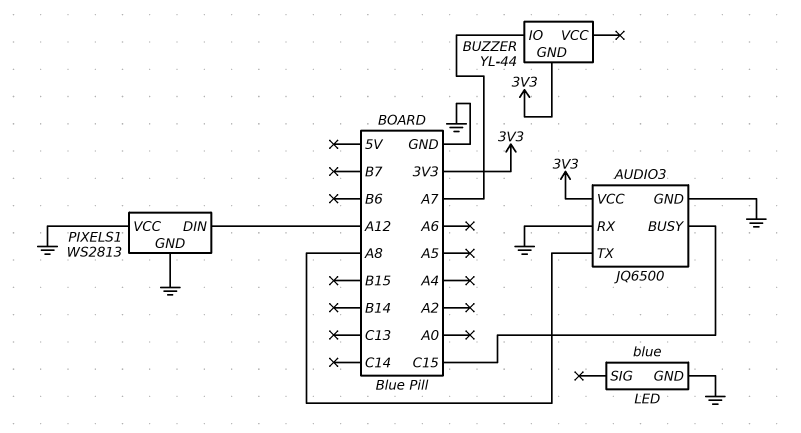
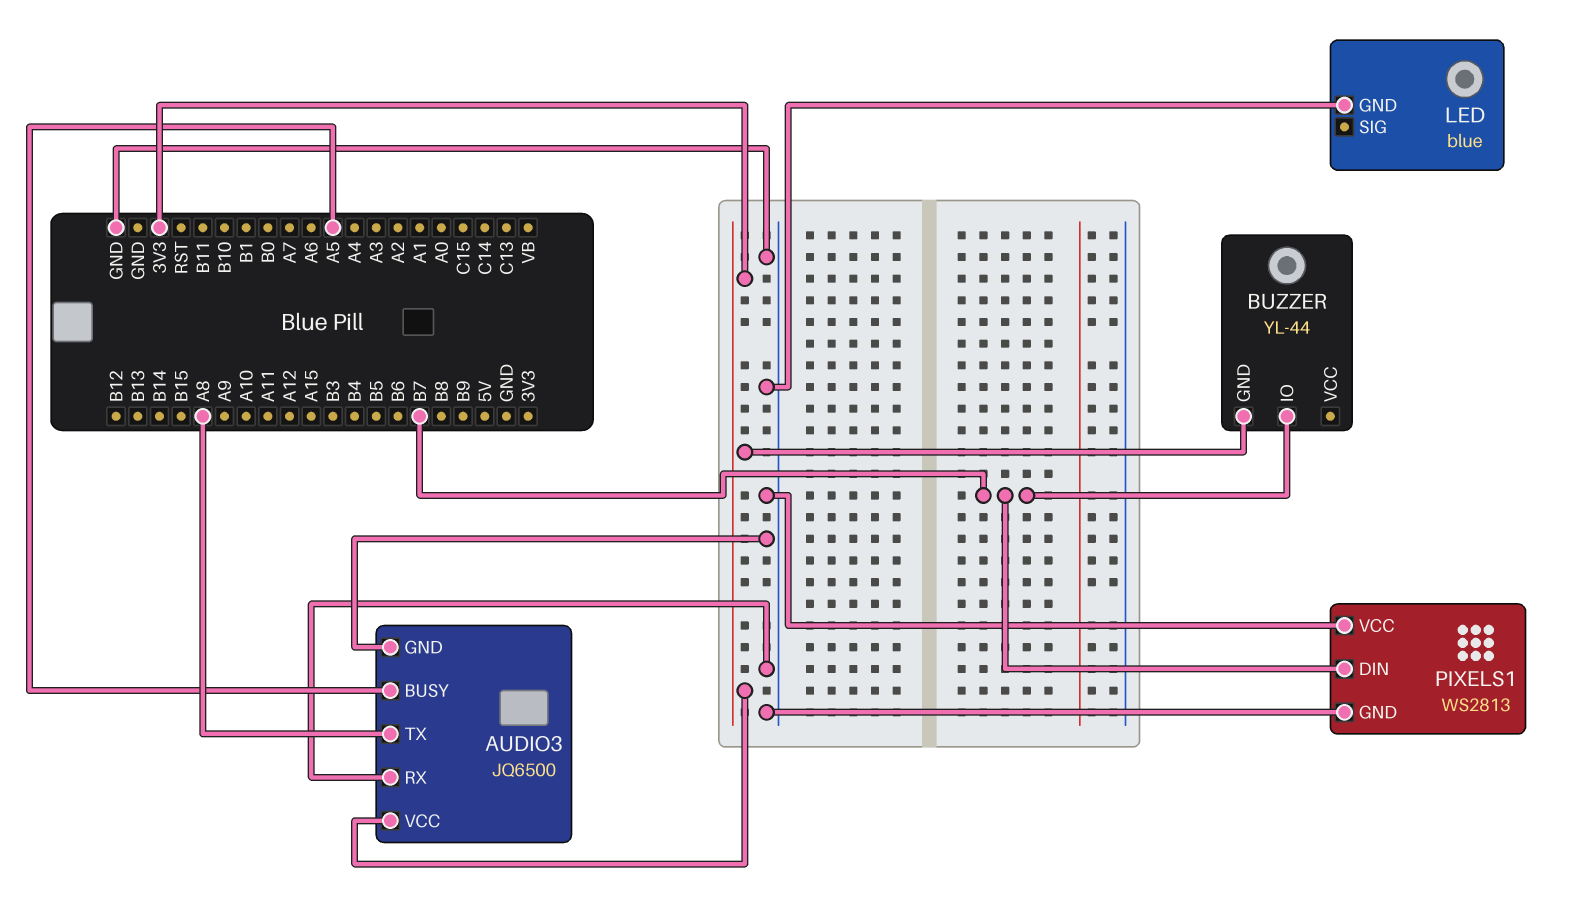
AUDIO3 pin BUSY: C15 -> A5
BUZZER pin IO: A7 -> B7
PIXELS1 pin DIN: A12 -> B7

